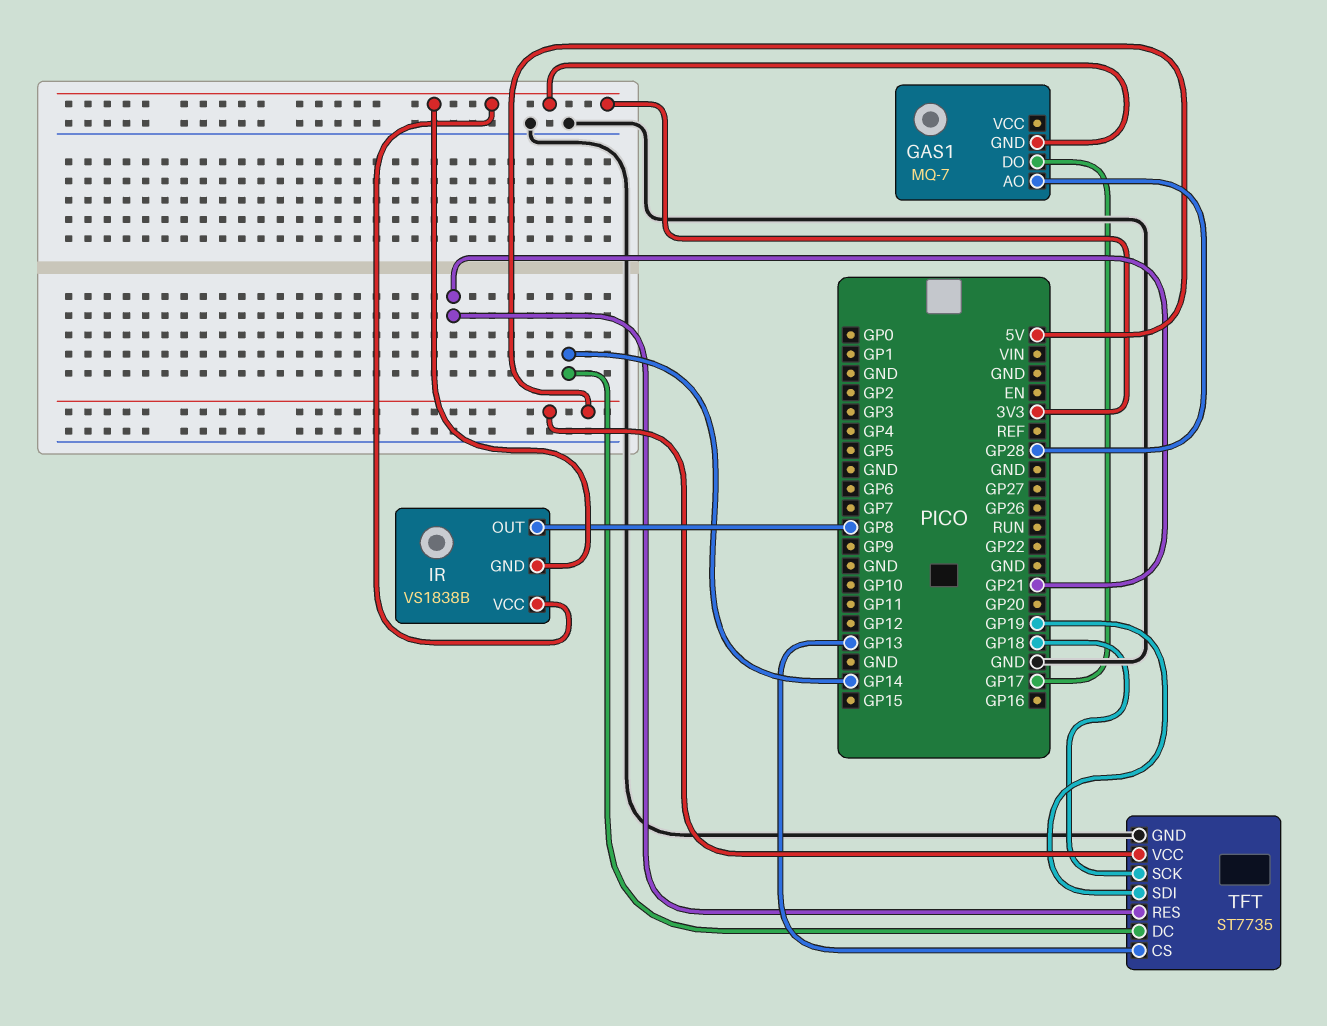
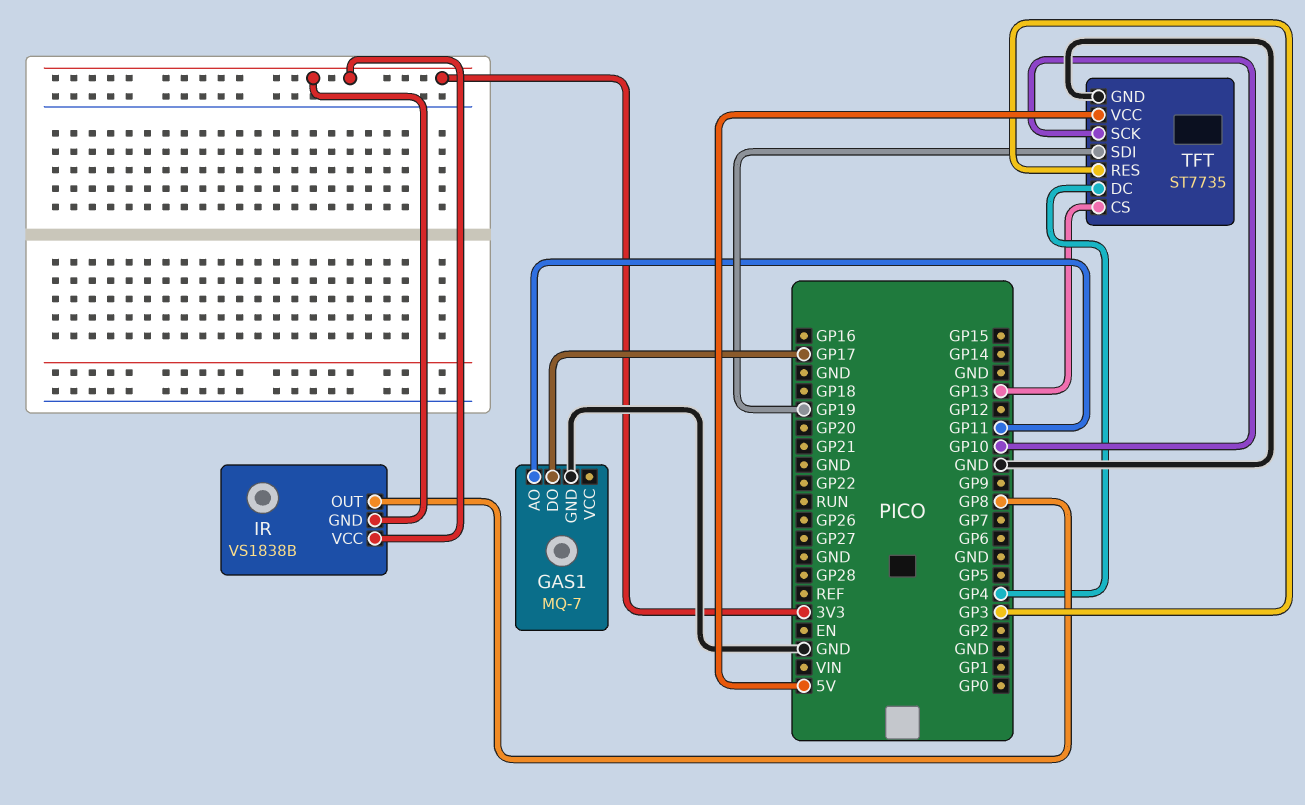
GAS1 pin AO: GP28 -> GP11
GAS1 pin GND: 3V3 -> GND
TFT pin DC: GP14 -> GP4
TFT pin RES: GP21 -> GP3
TFT pin SCK: GP18 -> GP10

